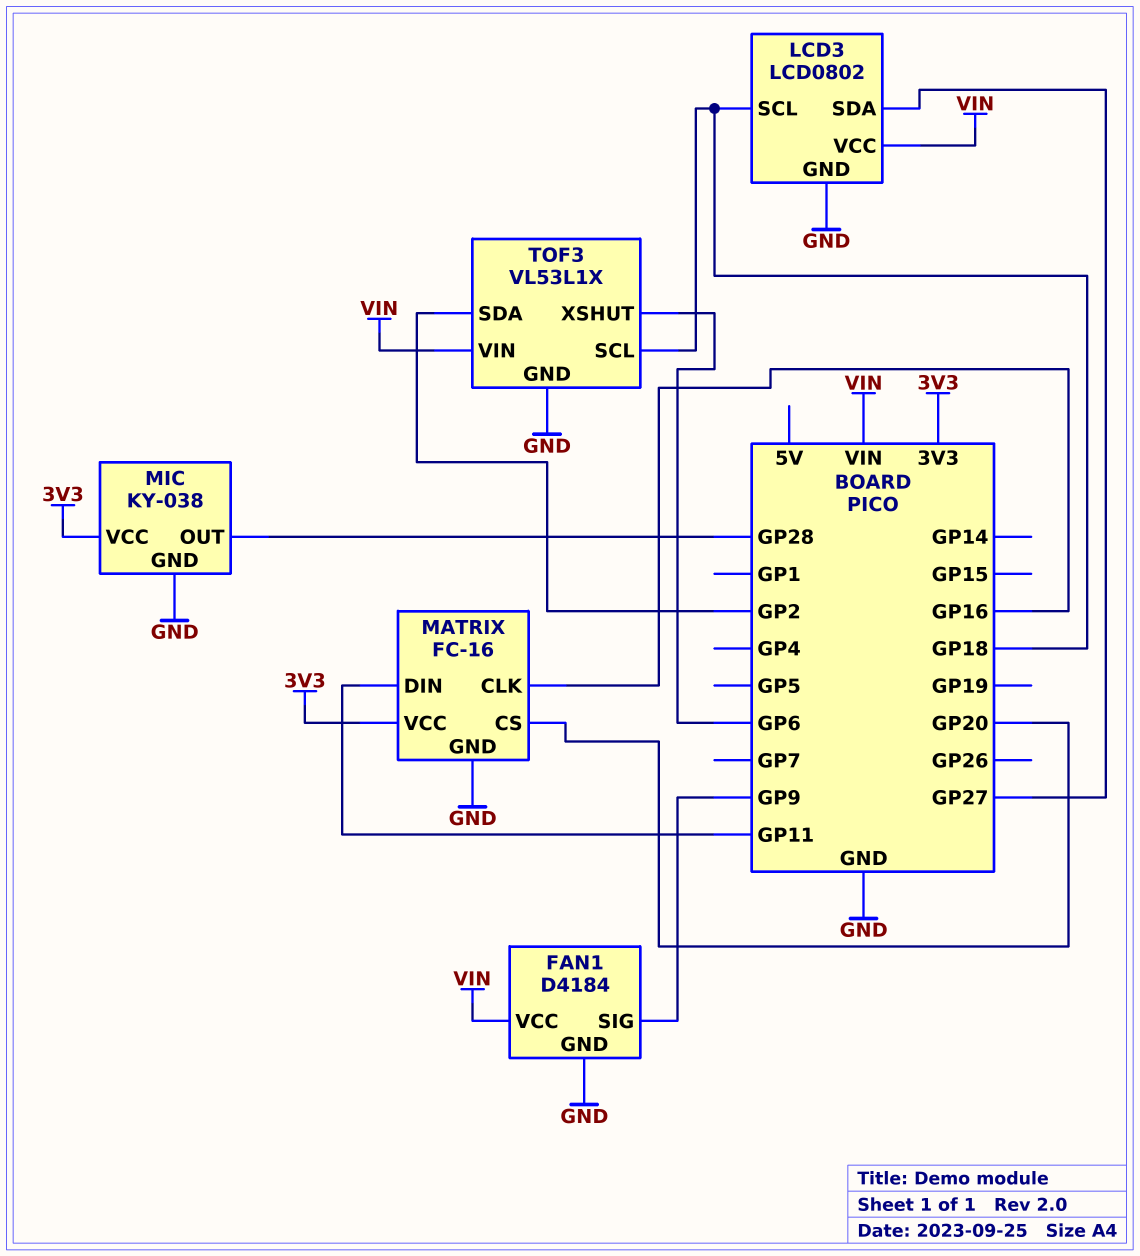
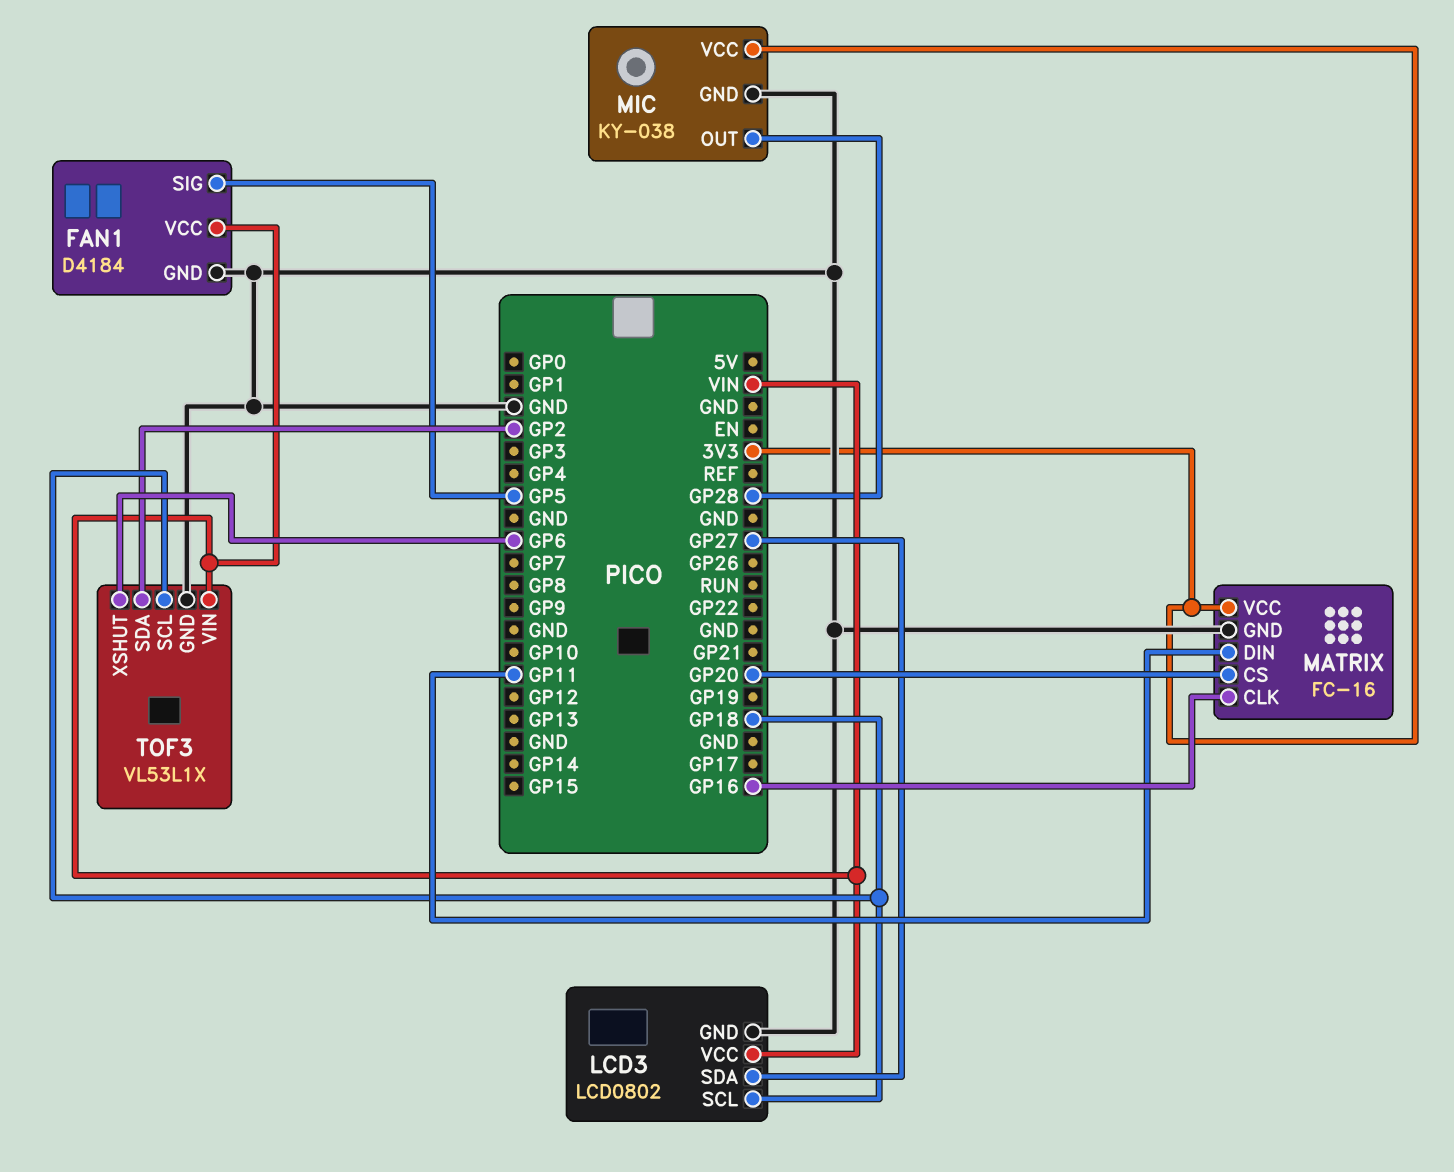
FAN1 pin SIG: GP9 -> GP5

